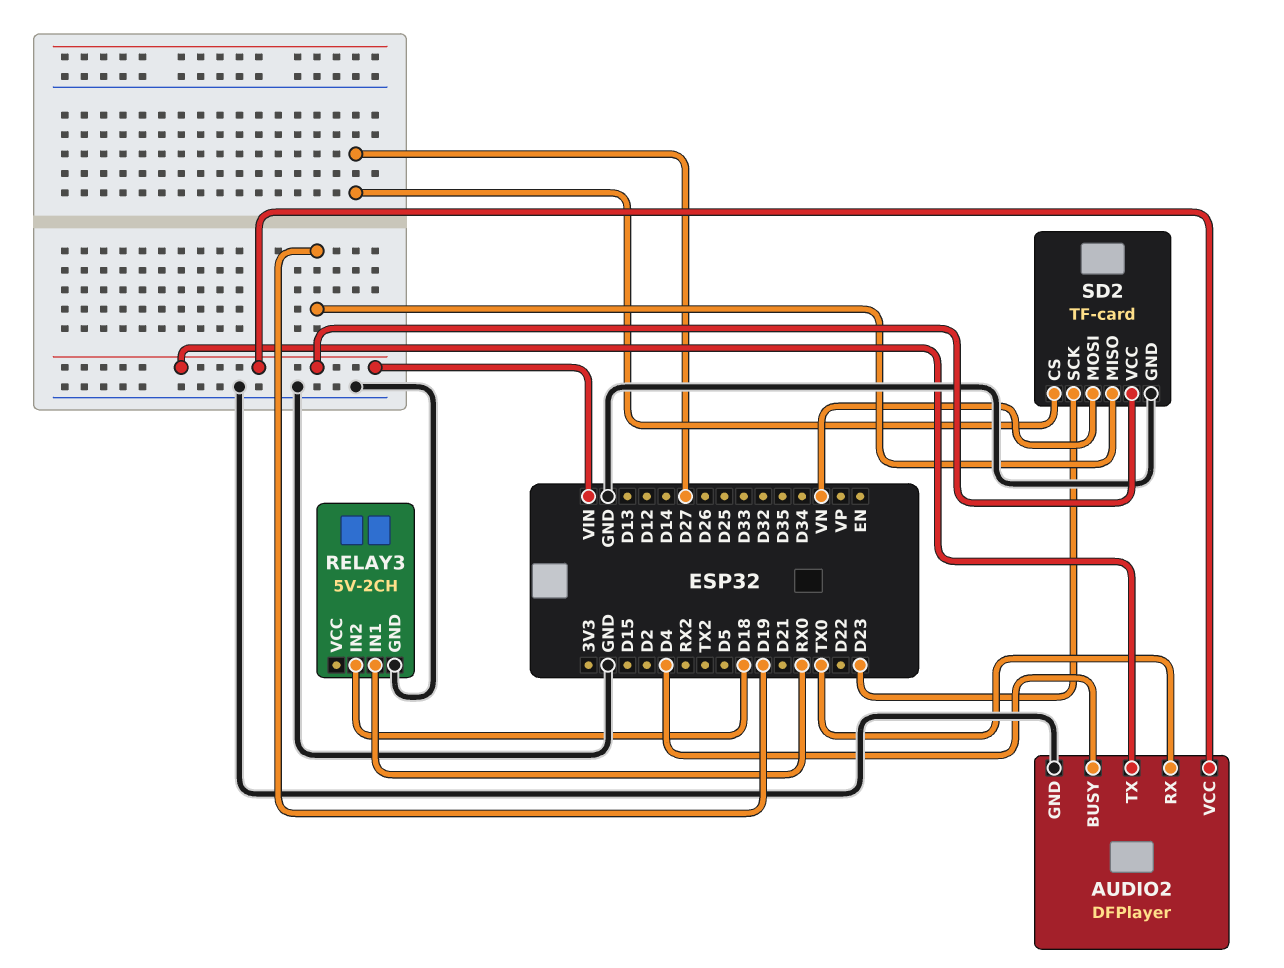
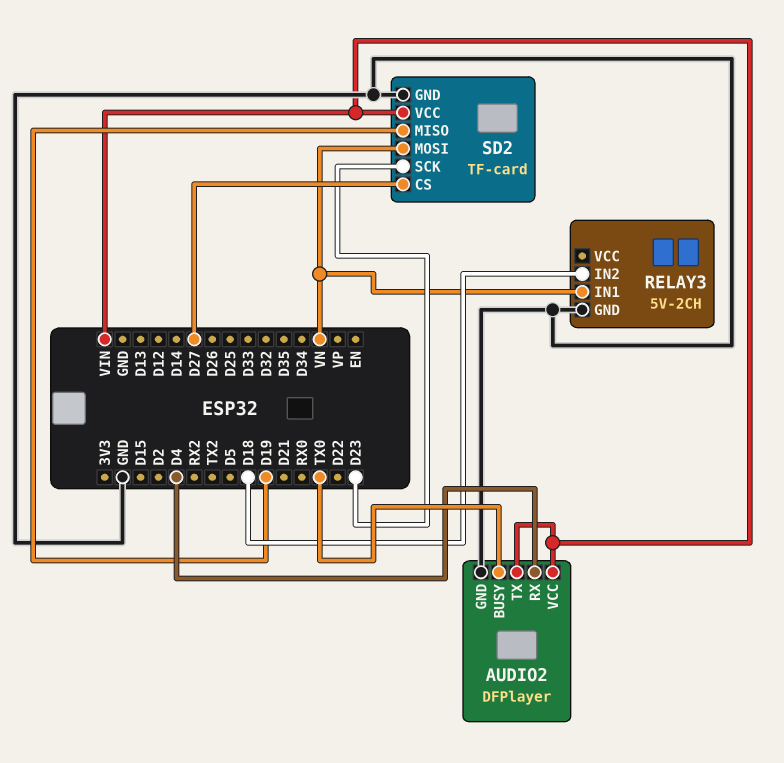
AUDIO2 pin BUSY: D4 -> TX0
AUDIO2 pin RX: TX0 -> D4
RELAY3 pin IN1: RX0 -> VN

